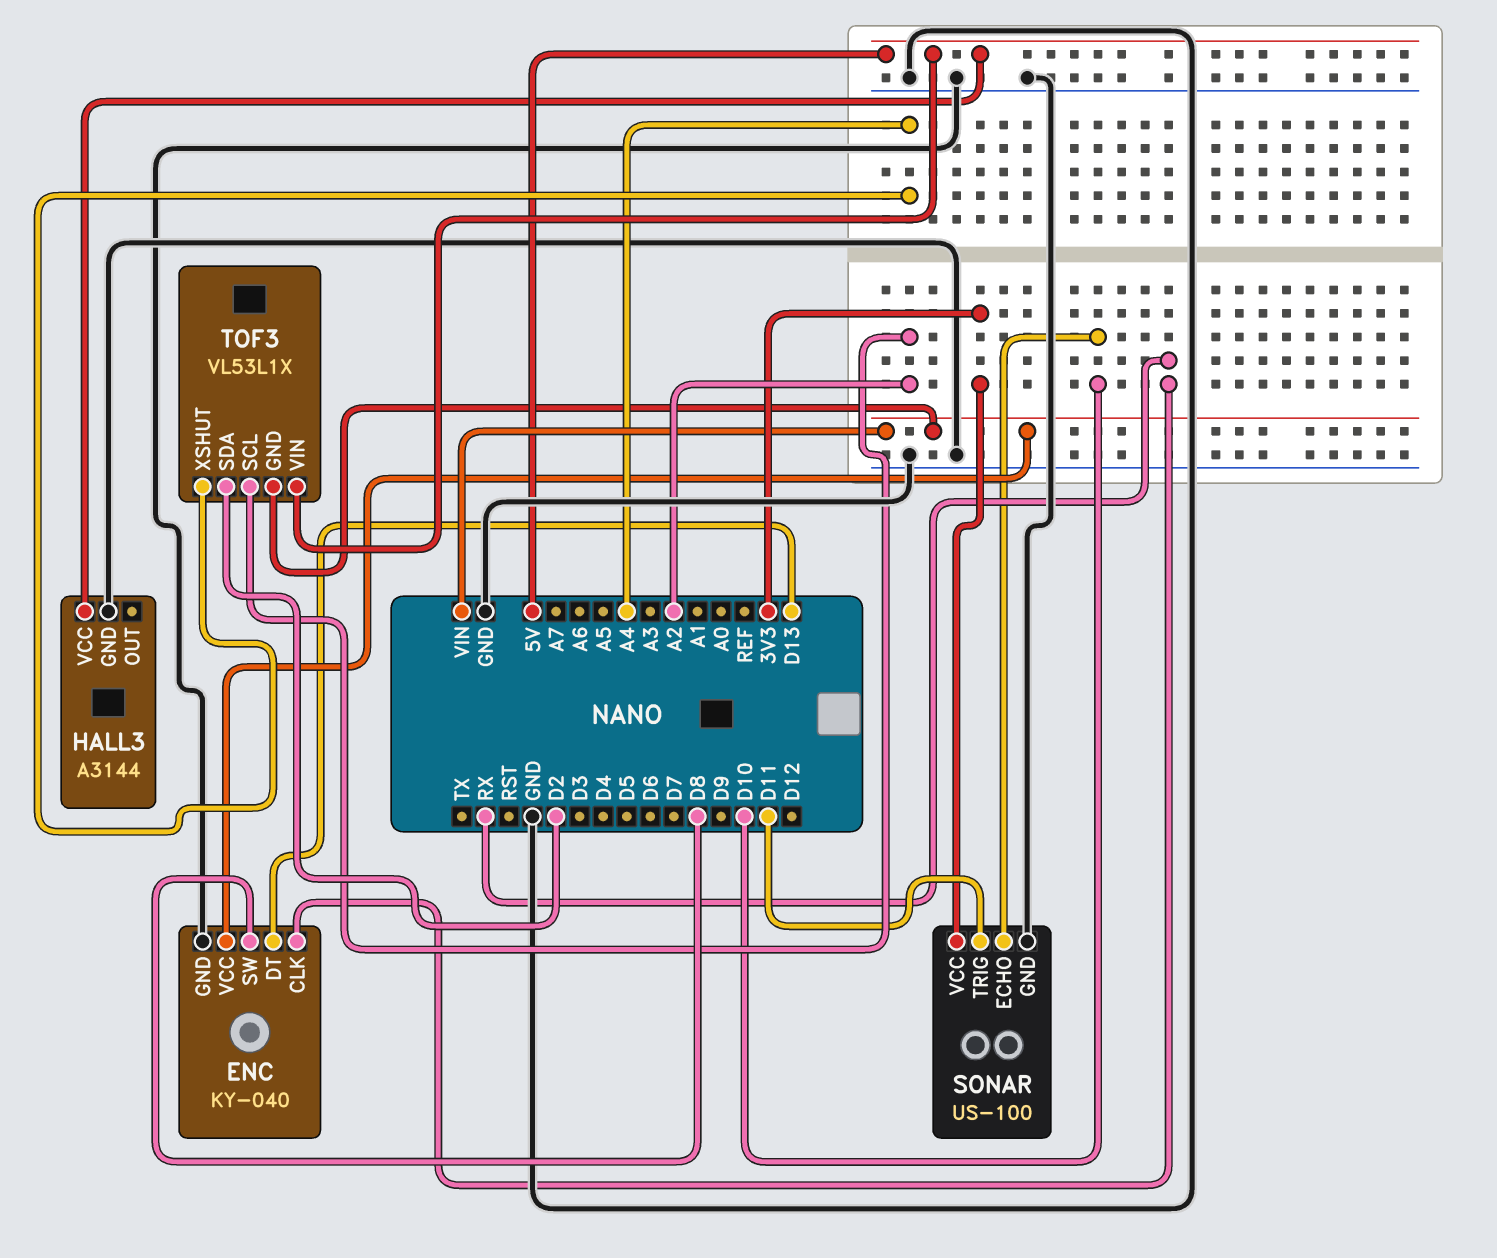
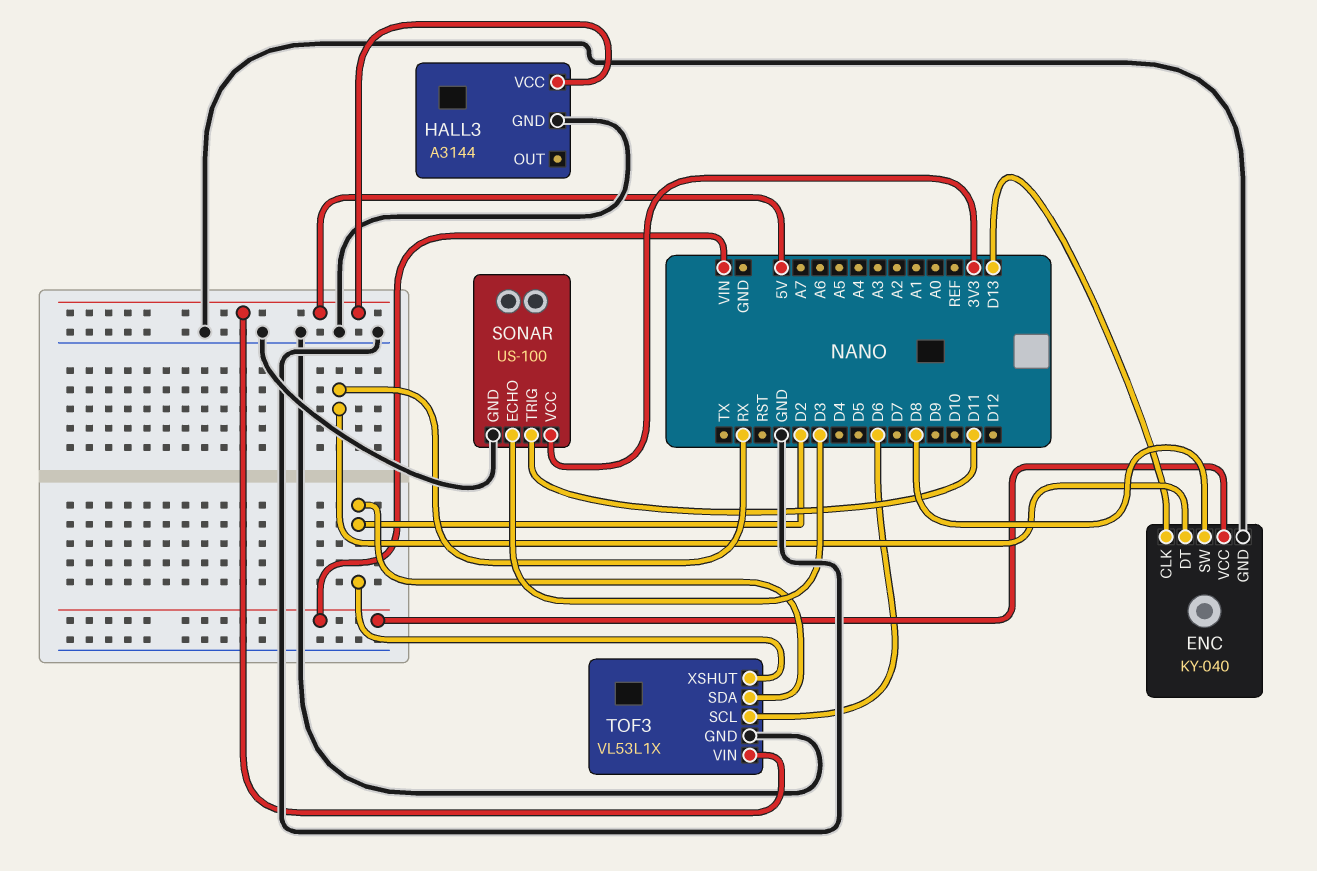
ENC pin CLK: RX -> D13
ENC pin DT: D13 -> RX
SONAR pin ECHO: D10 -> D3
TOF3 pin GND: VIN -> GND
TOF3 pin SCL: A2 -> D6
TOF3 pin XSHUT: A4 -> D2

